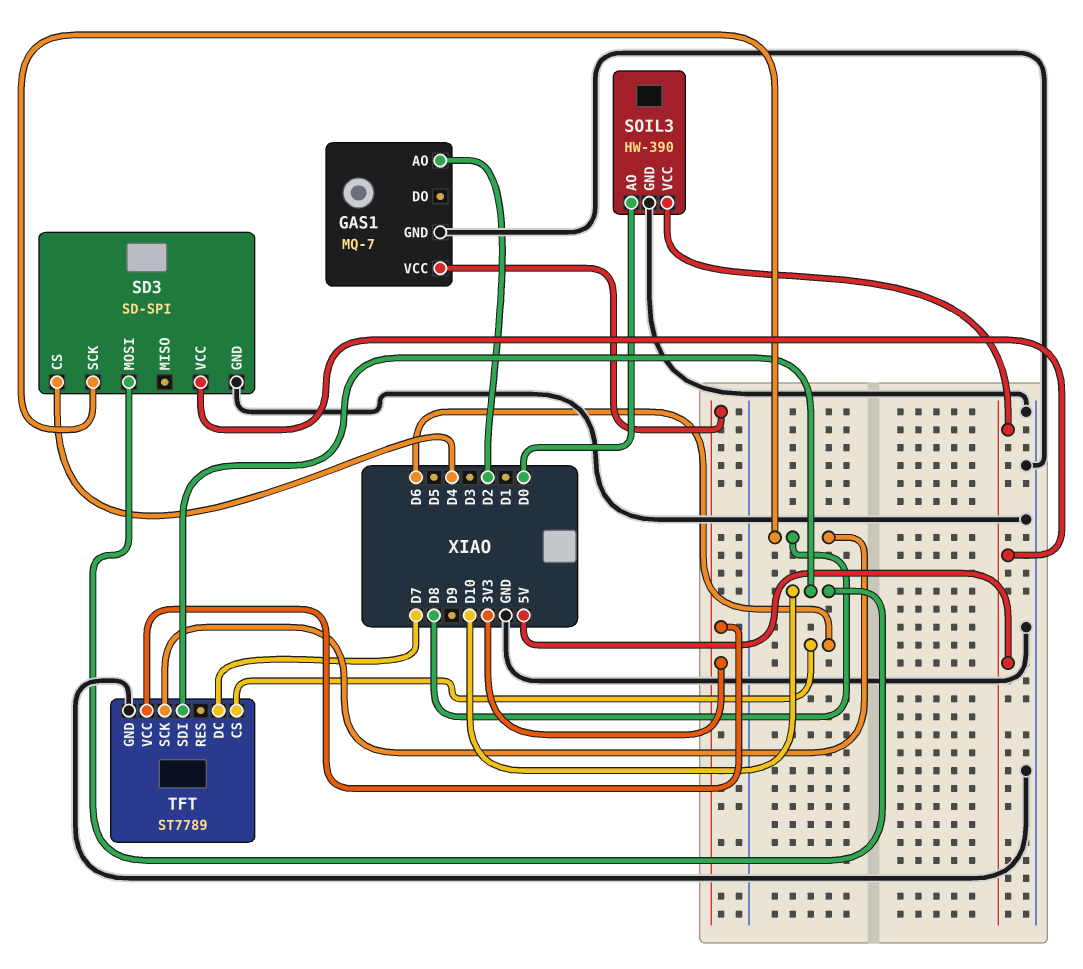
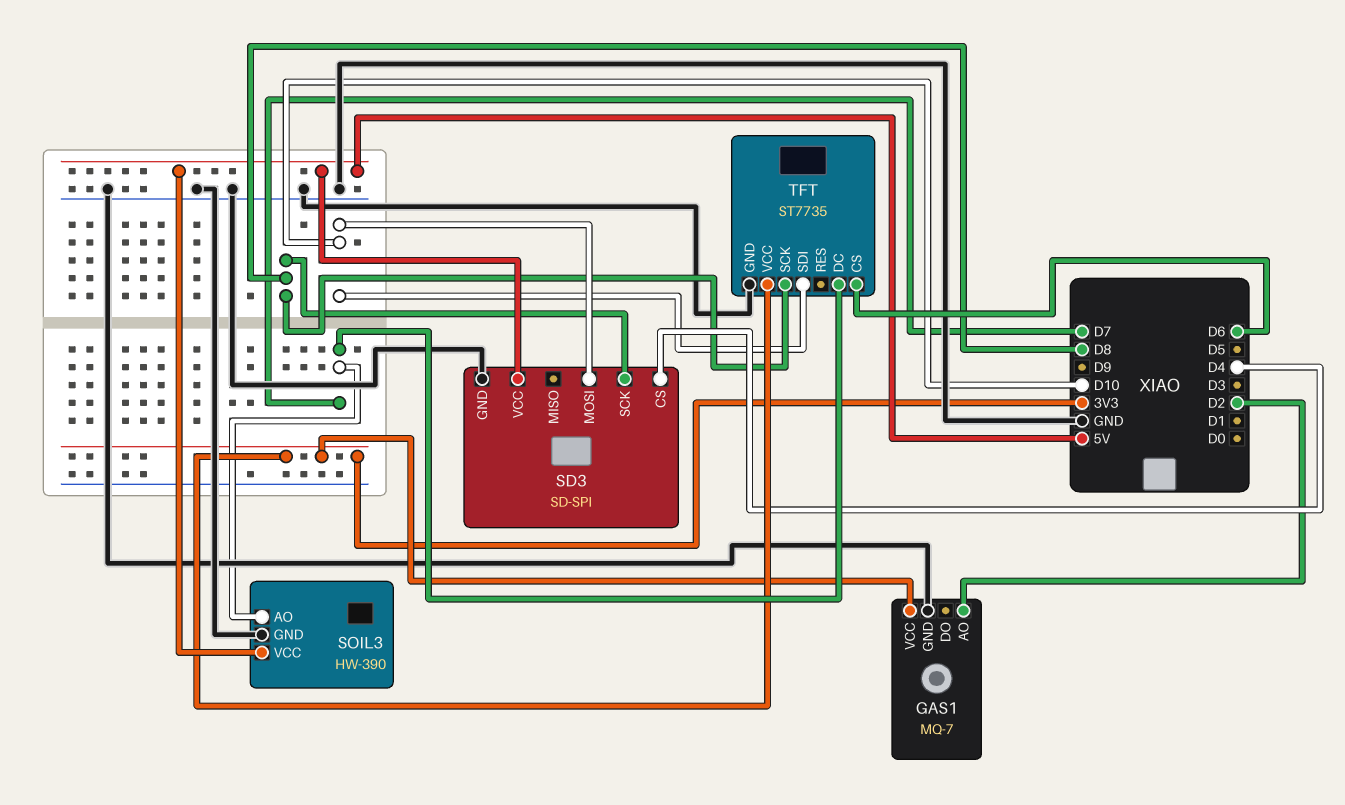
SOIL3 pin AO: D0 -> D7
TFT: ST7789 -> ST7735

